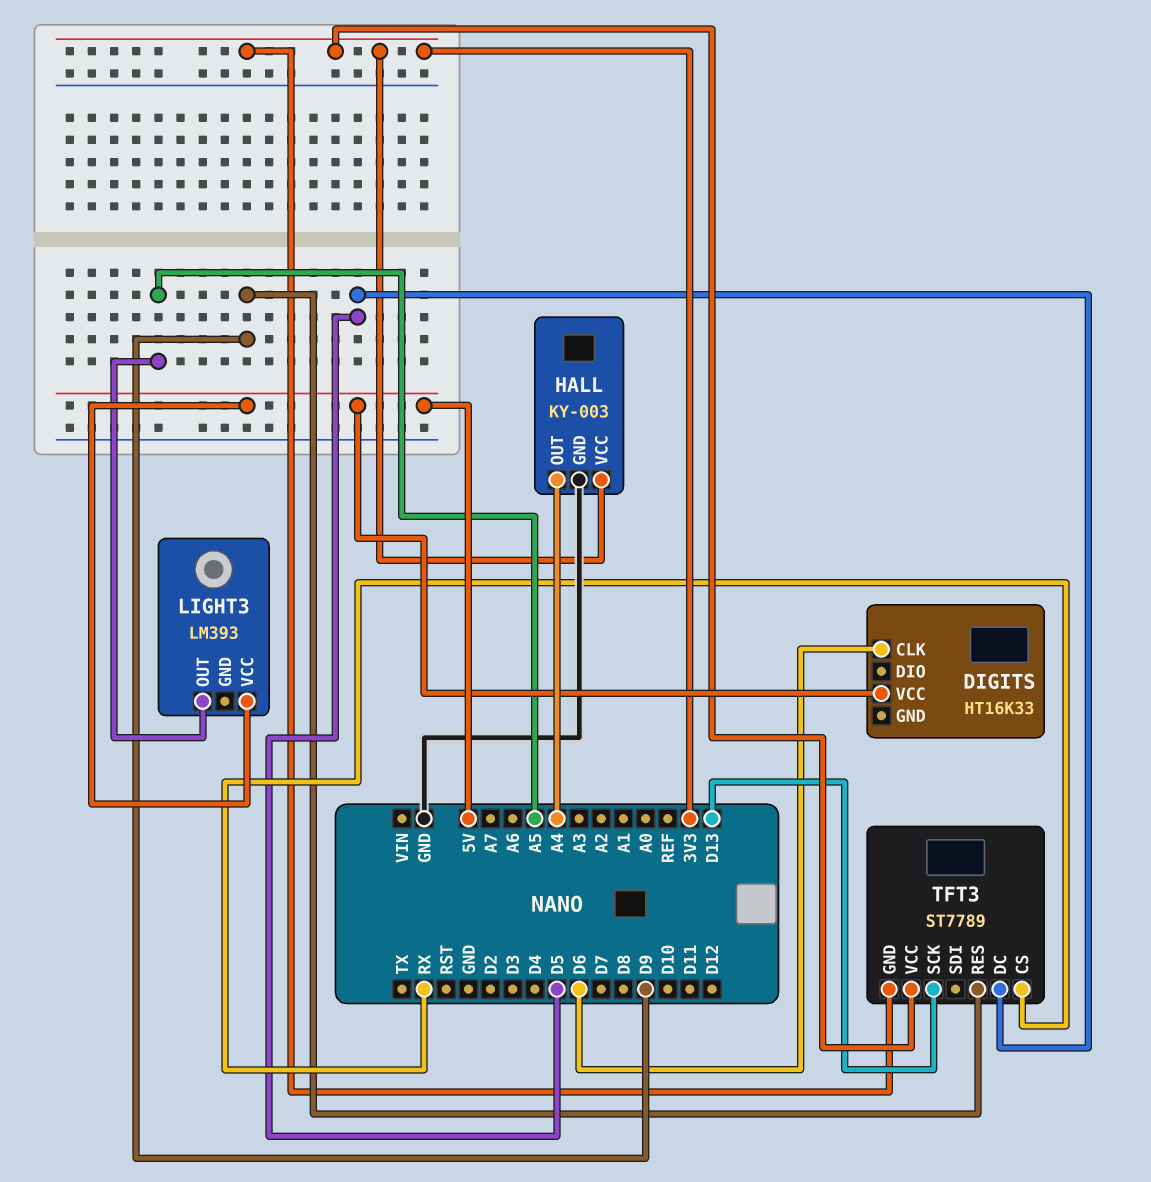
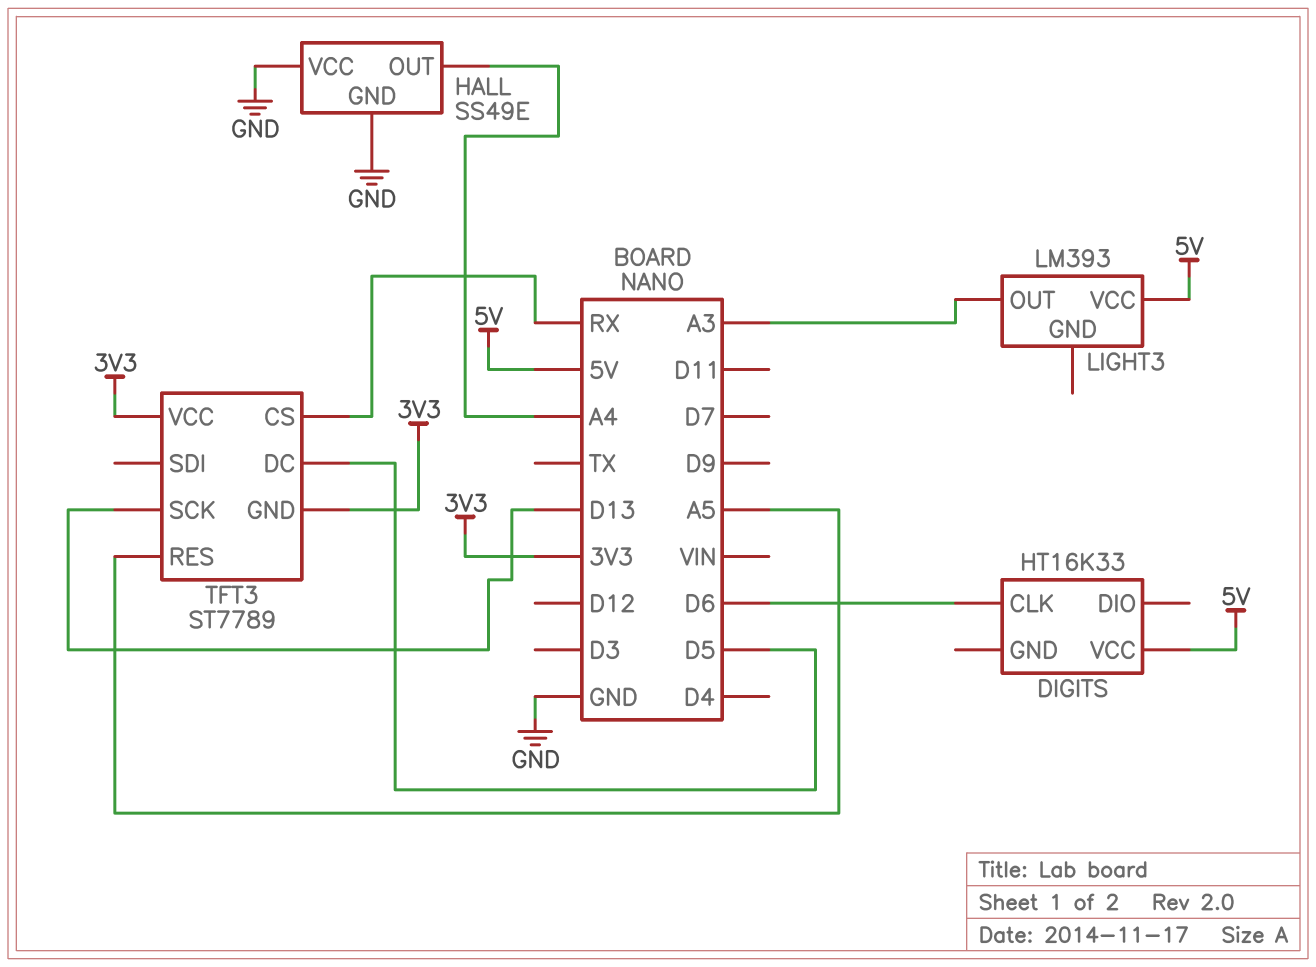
HALL: KY-003 -> SS49E
HALL pin VCC: 3V3 -> GND
LIGHT3 pin OUT: A5 -> A3
TFT3 pin RES: D9 -> A5

